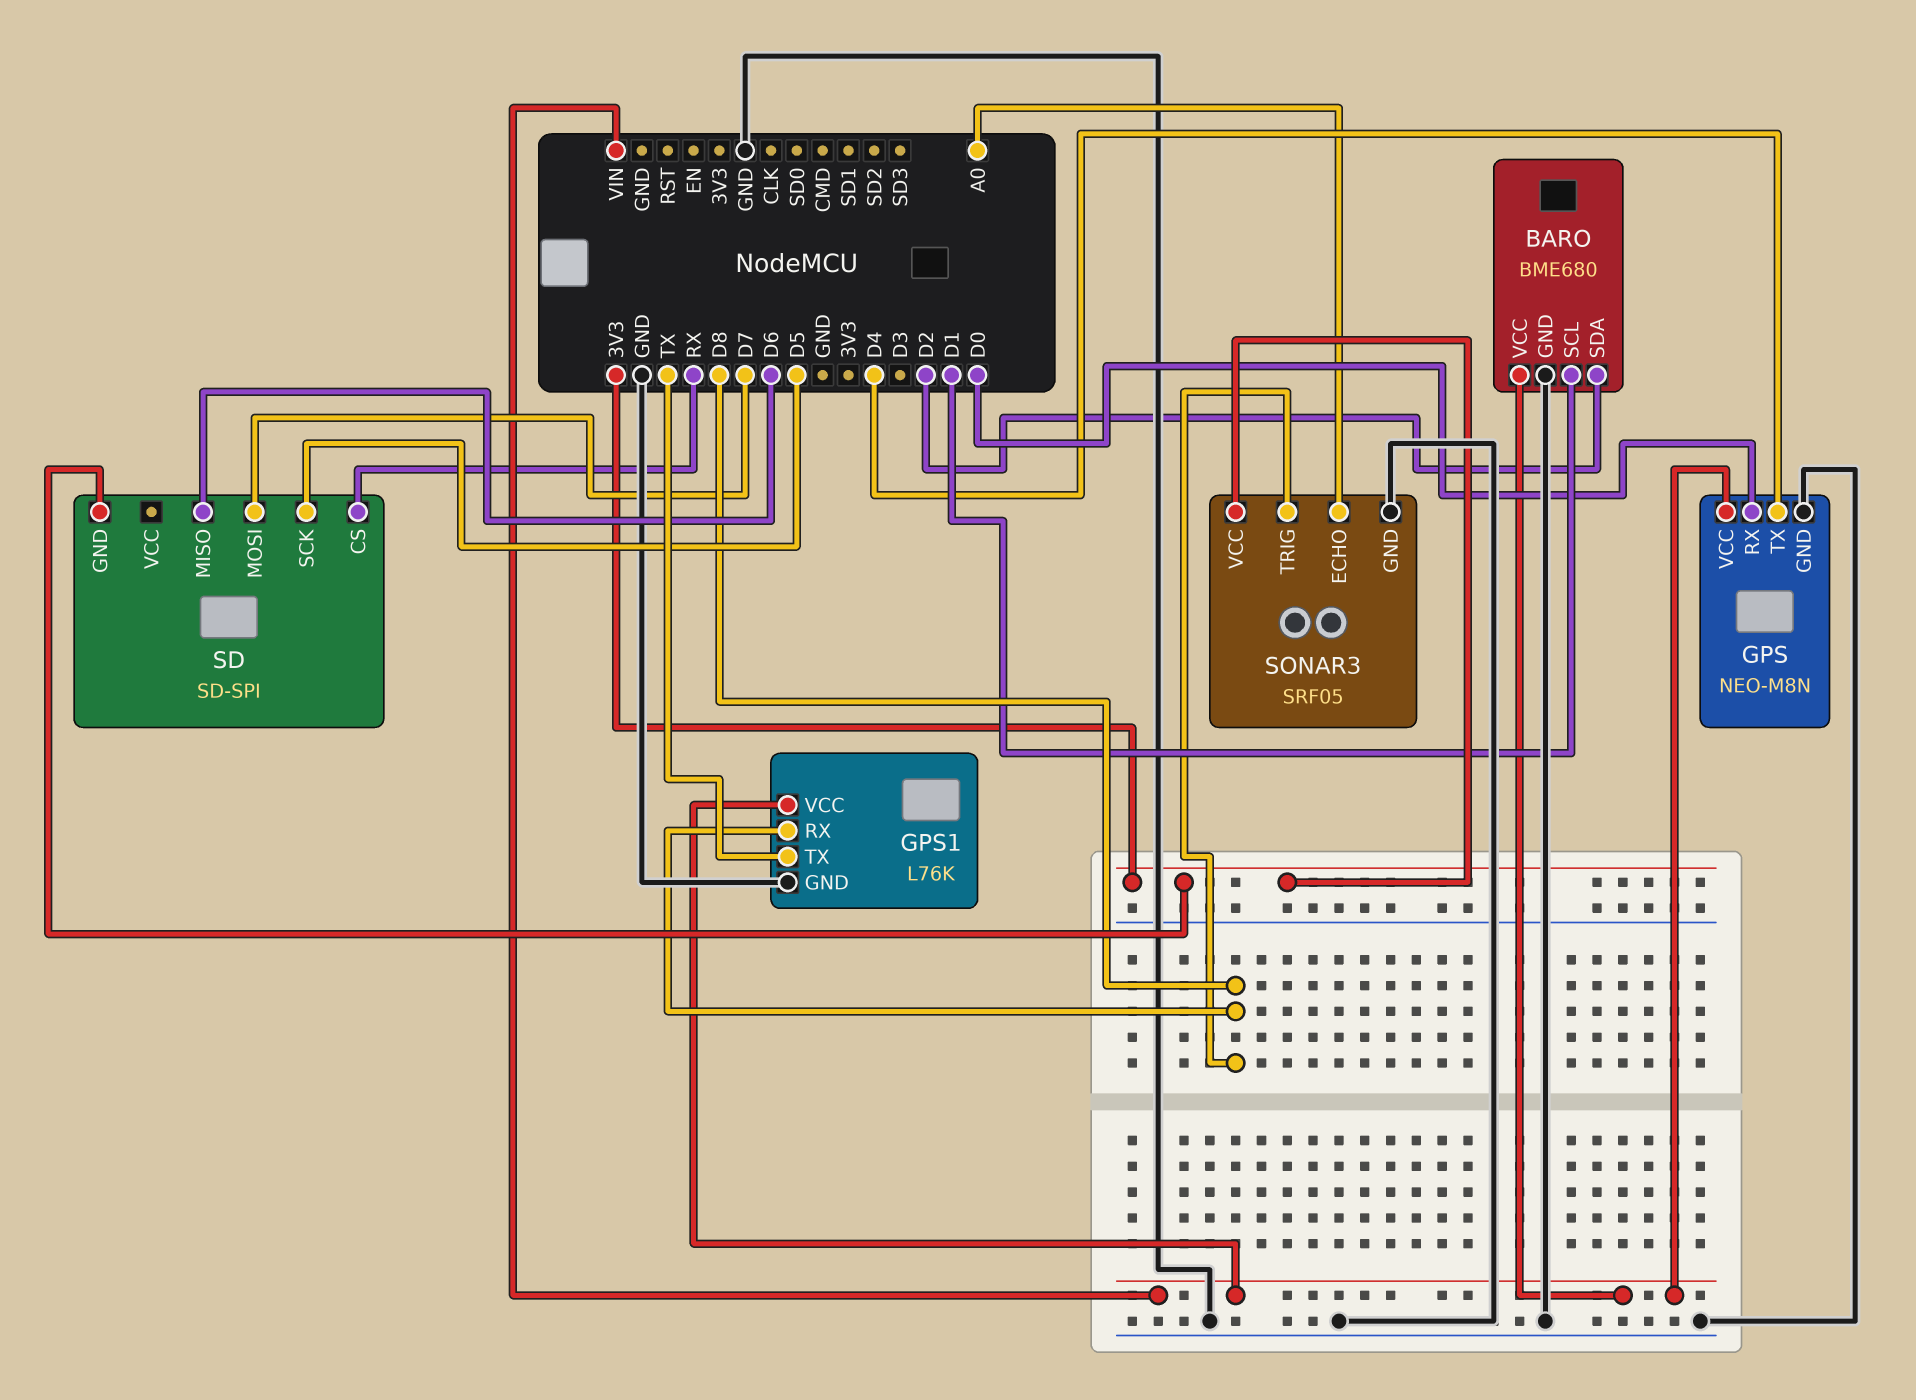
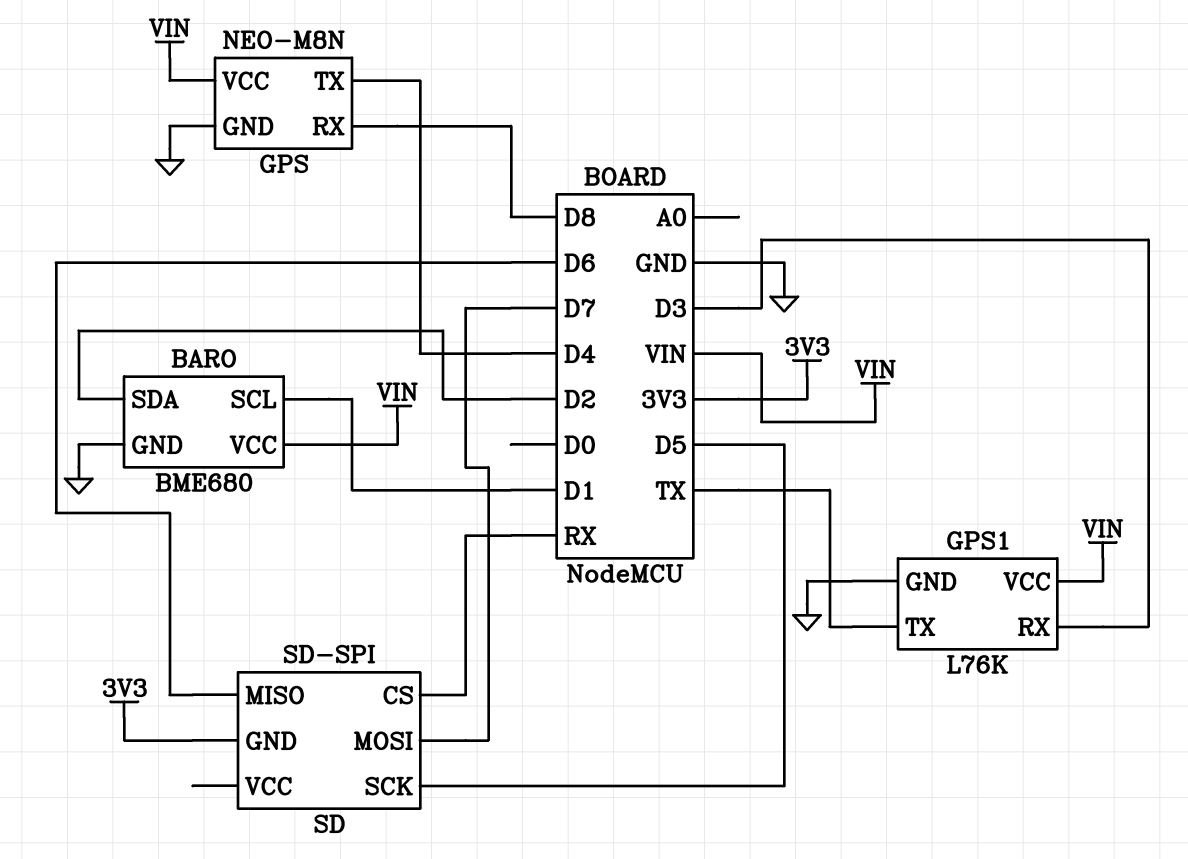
GPS pin RX: D0 -> D8
GPS1 pin RX: D8 -> D3
SONAR3: SRF05 -> none
SONAR3 pin ECHO: A0 -> none
SONAR3 pin GND: GND -> none
SONAR3 pin TRIG: D8 -> none
SONAR3 pin VCC: 3V3 -> none

